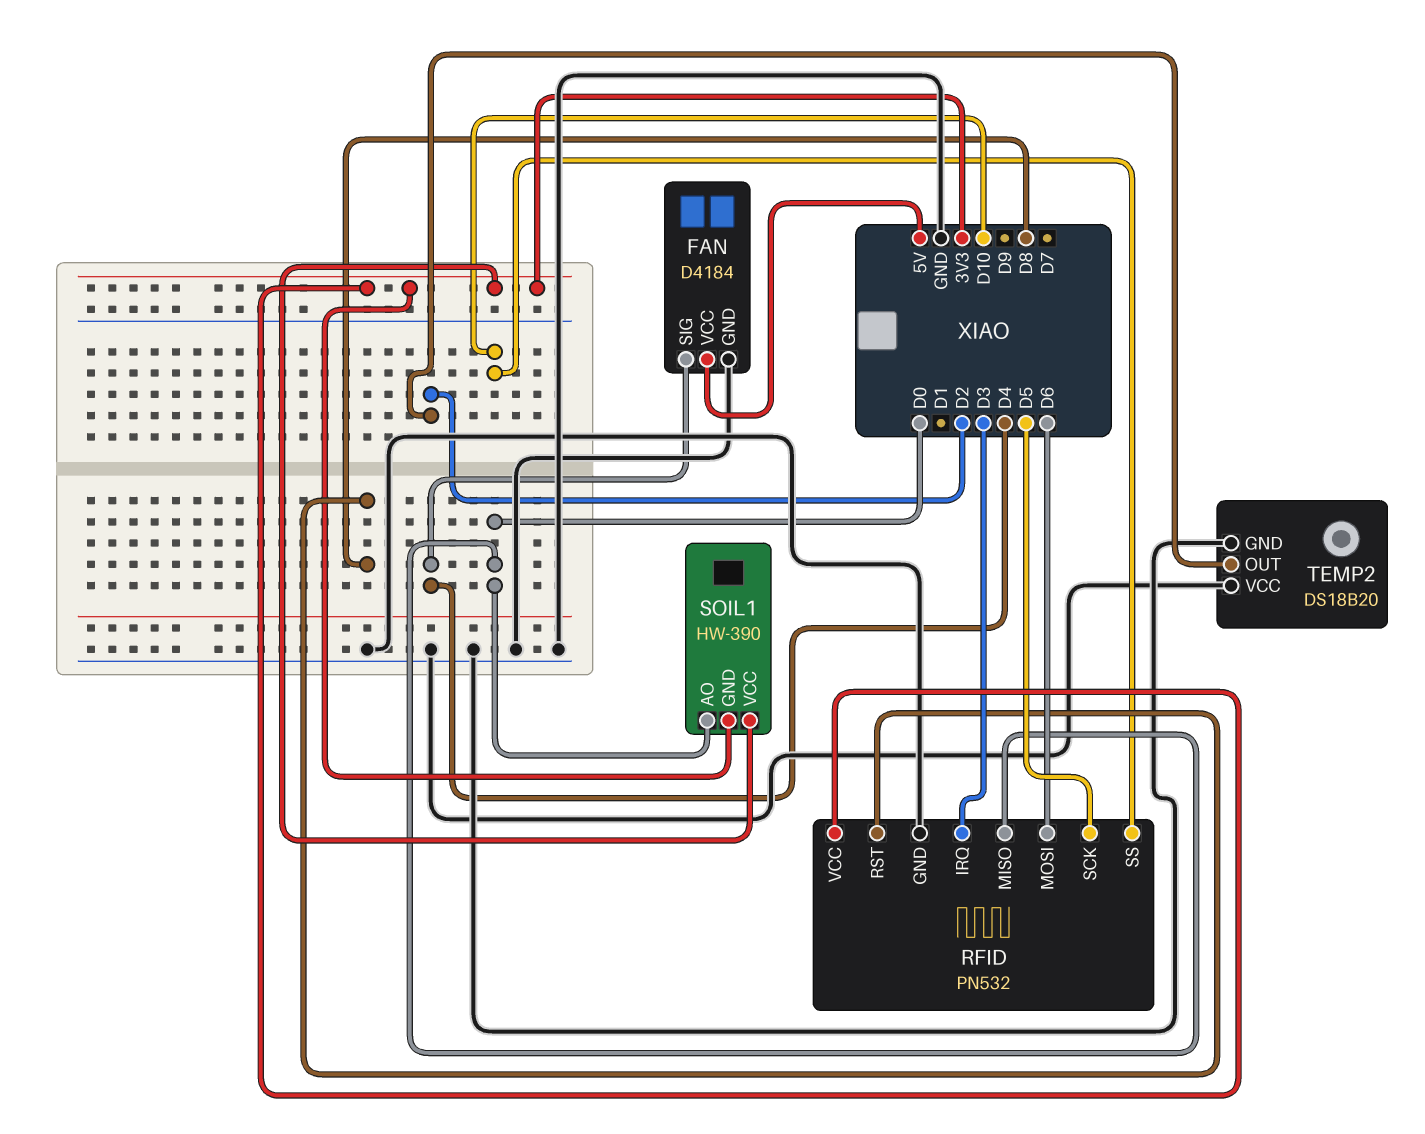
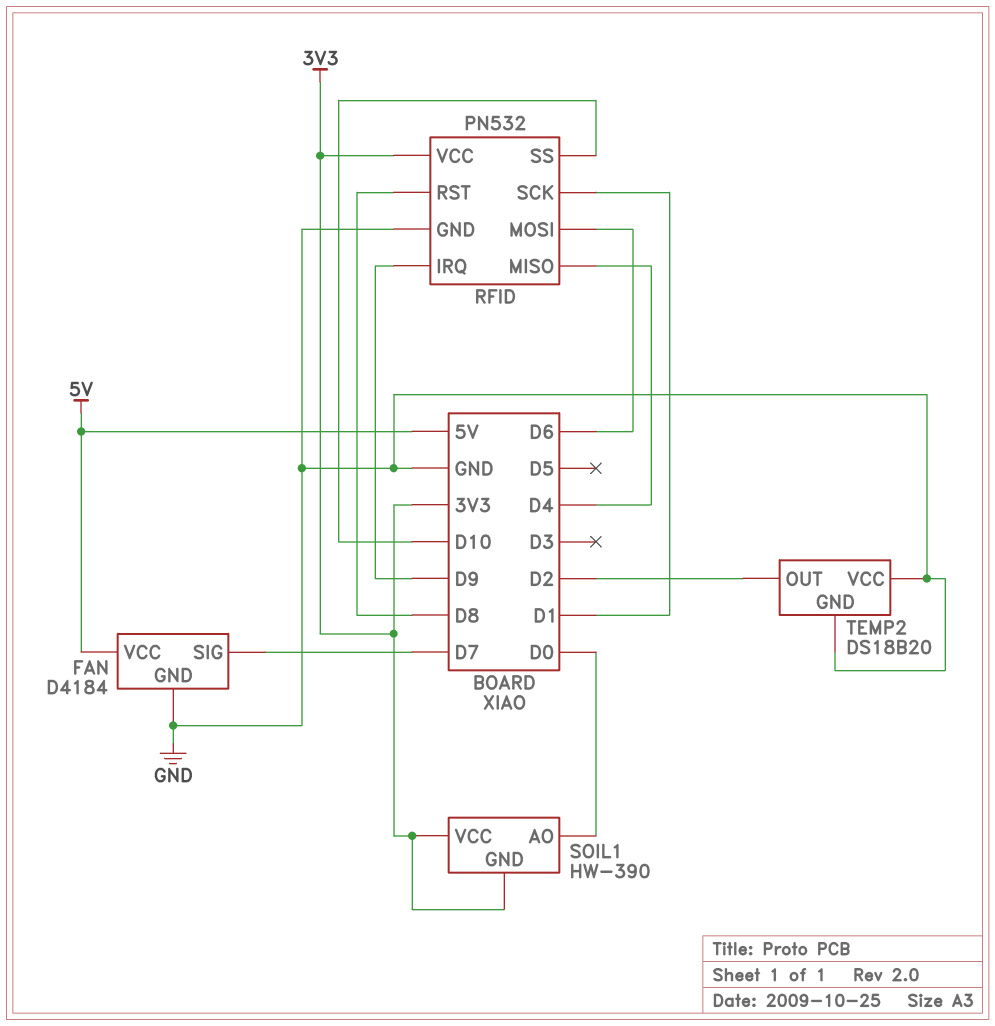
FAN pin SIG: D4 -> D7
RFID pin IRQ: D3 -> D9
RFID pin MISO: D0 -> D4
RFID pin SCK: D5 -> D1

